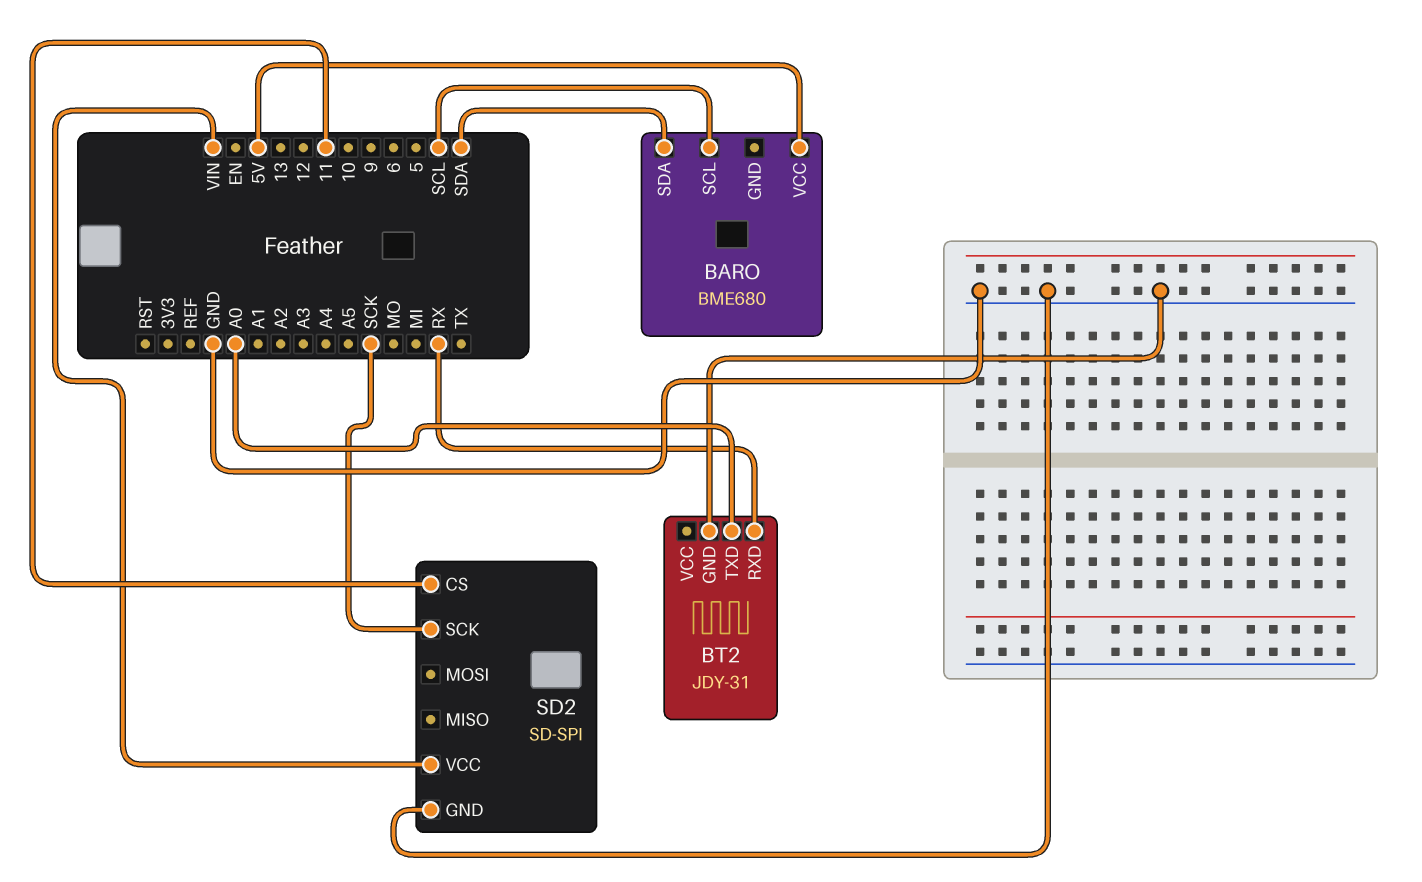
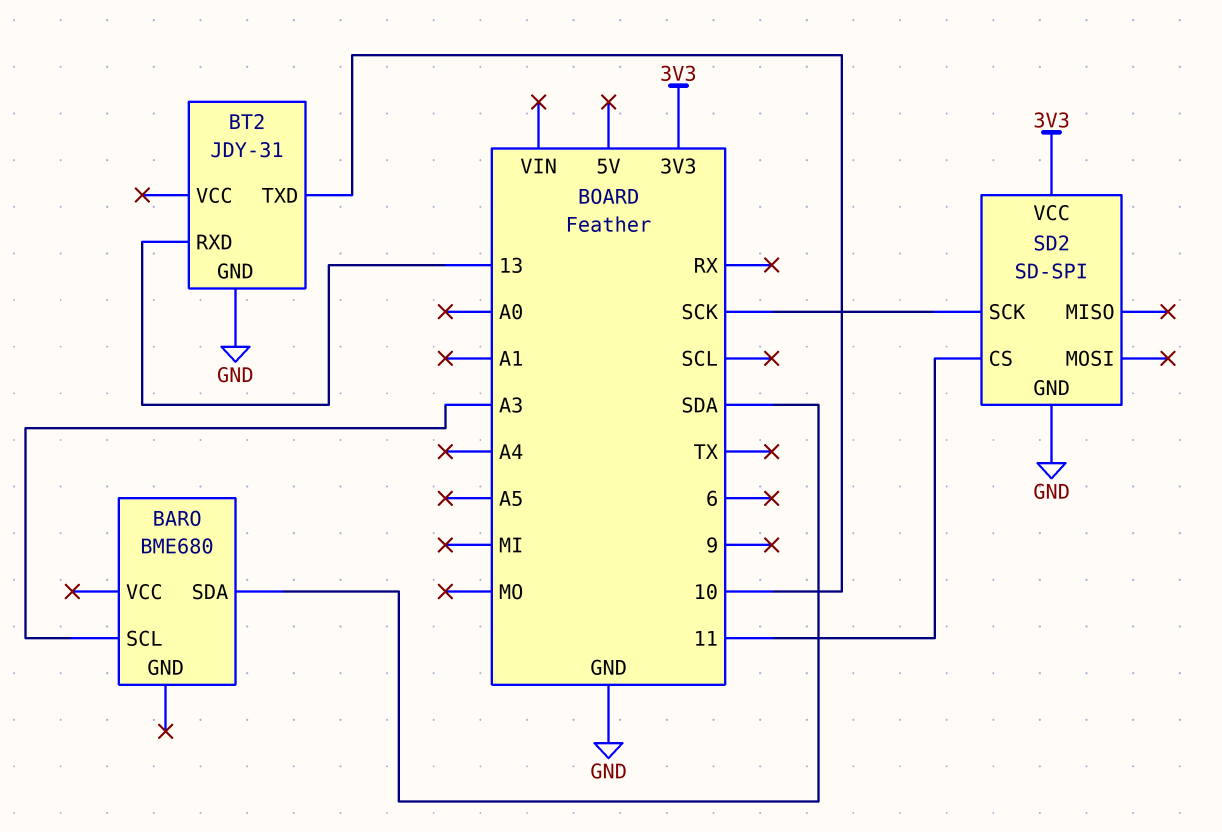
BARO pin SCL: SCL -> A3
BARO pin VCC: 5V -> none
BT2 pin RXD: RX -> 13
BT2 pin TXD: A0 -> 10
SD2 pin VCC: VIN -> 3V3

